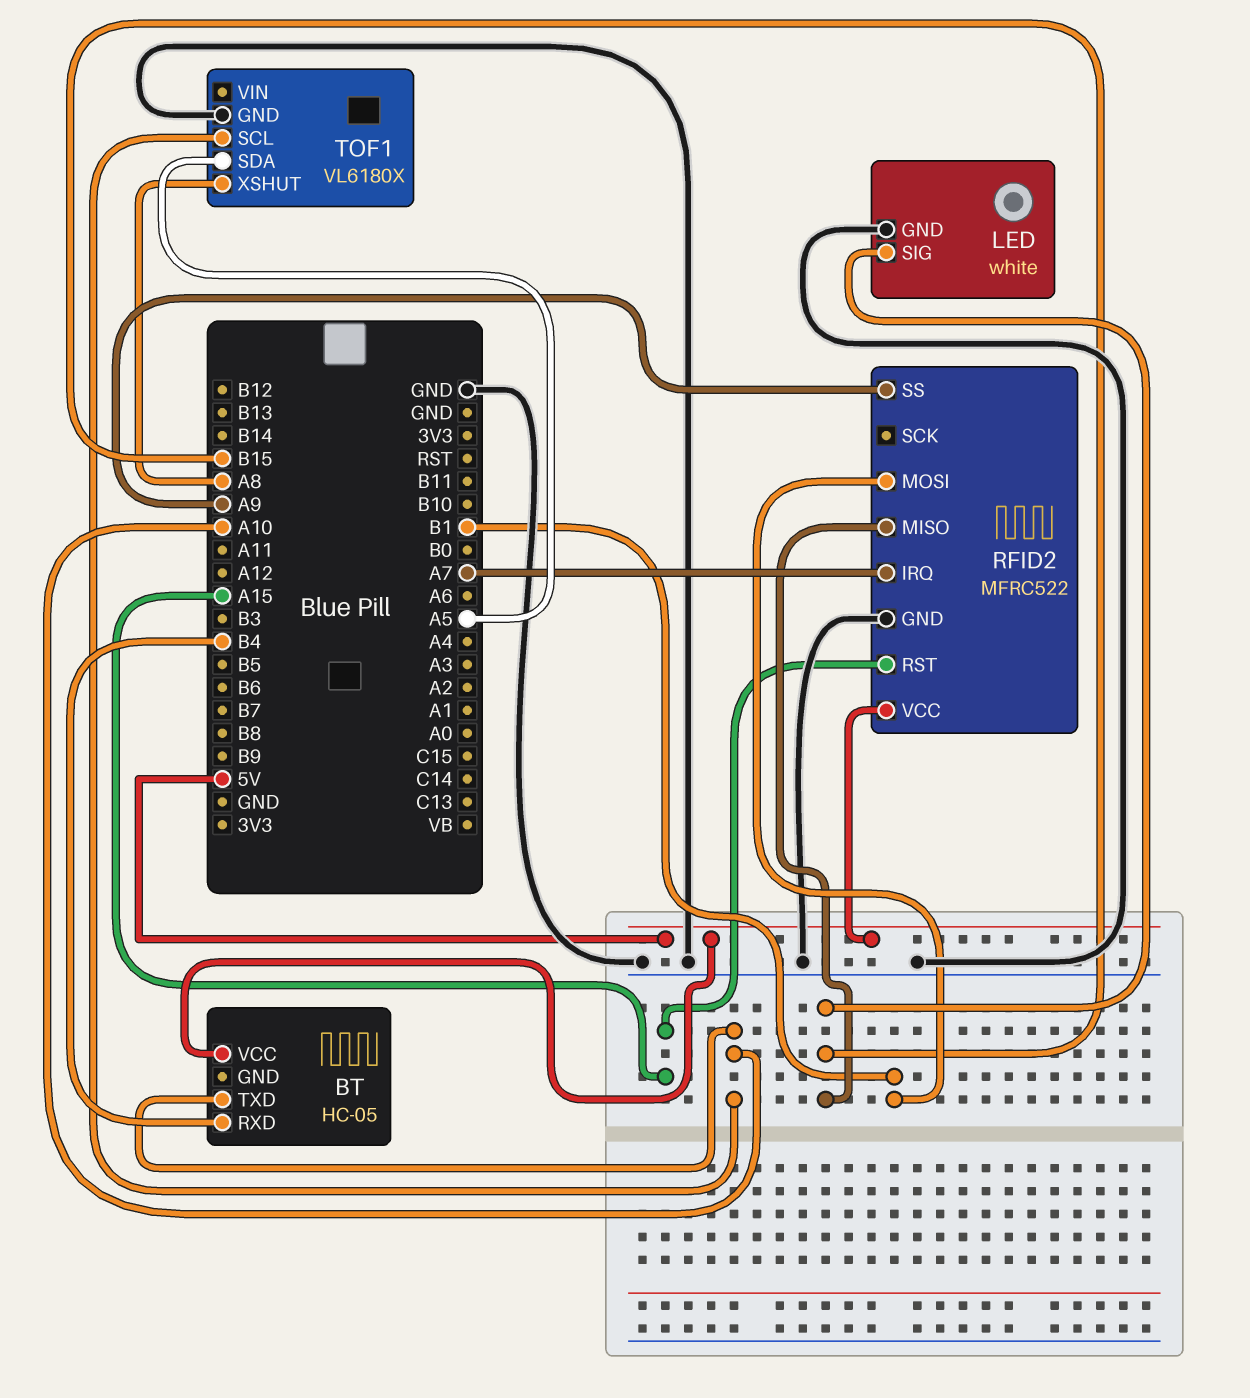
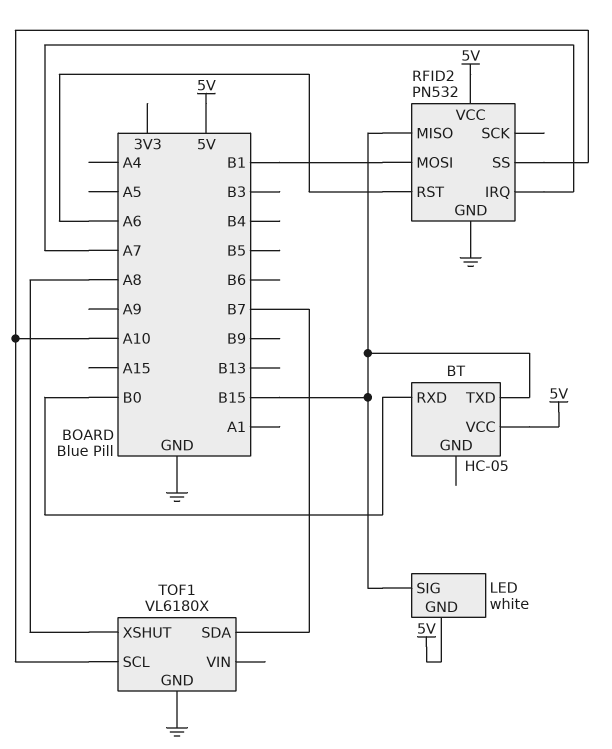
BT pin RXD: B4 -> B0
BT pin TXD: A10 -> B15
LED pin GND: GND -> 5V
RFID2: MFRC522 -> PN532
RFID2 pin RST: A15 -> A6
RFID2 pin SS: A9 -> A10
TOF1 pin SDA: A5 -> B7

